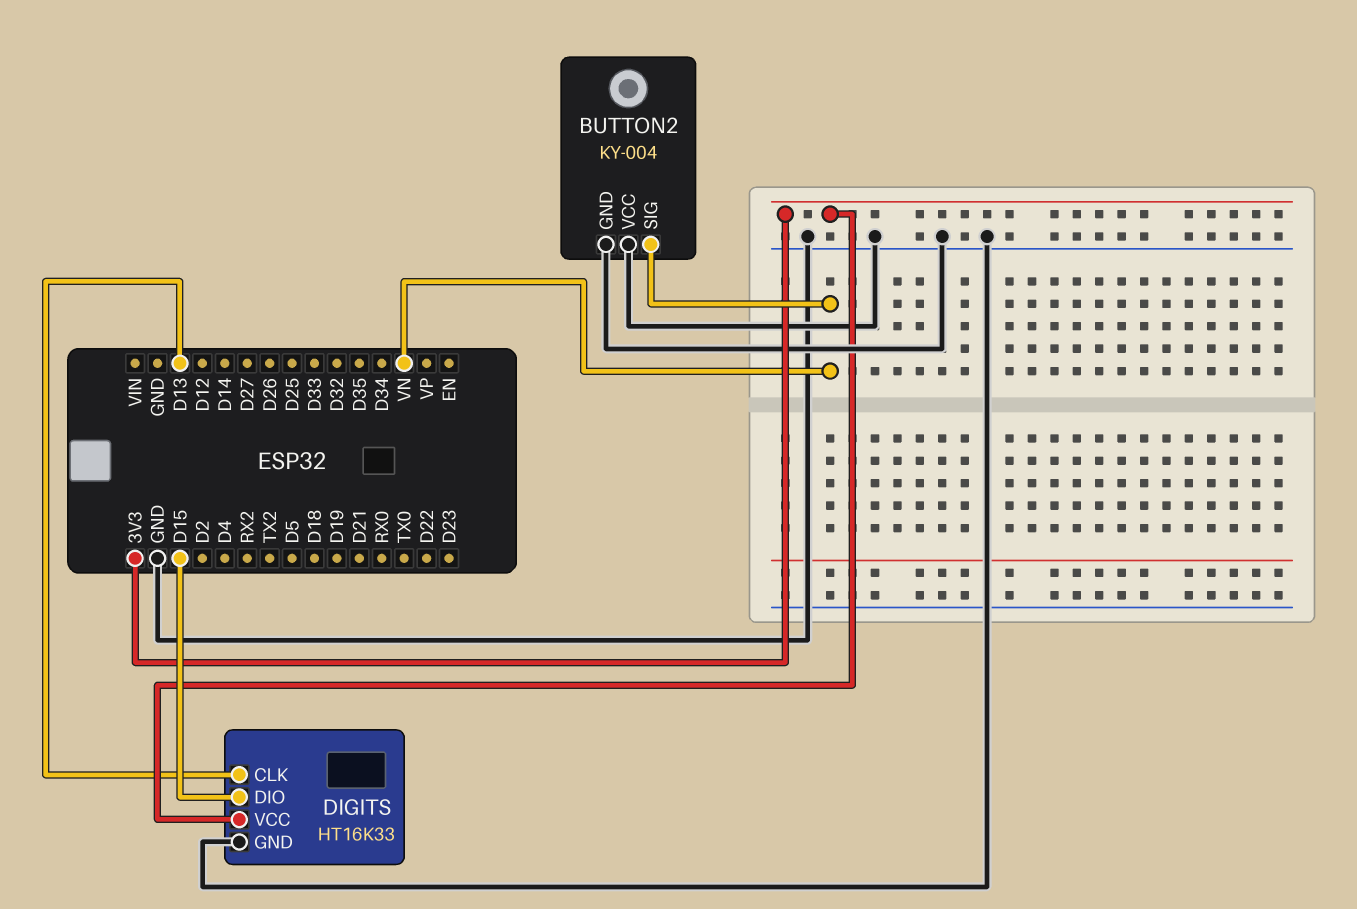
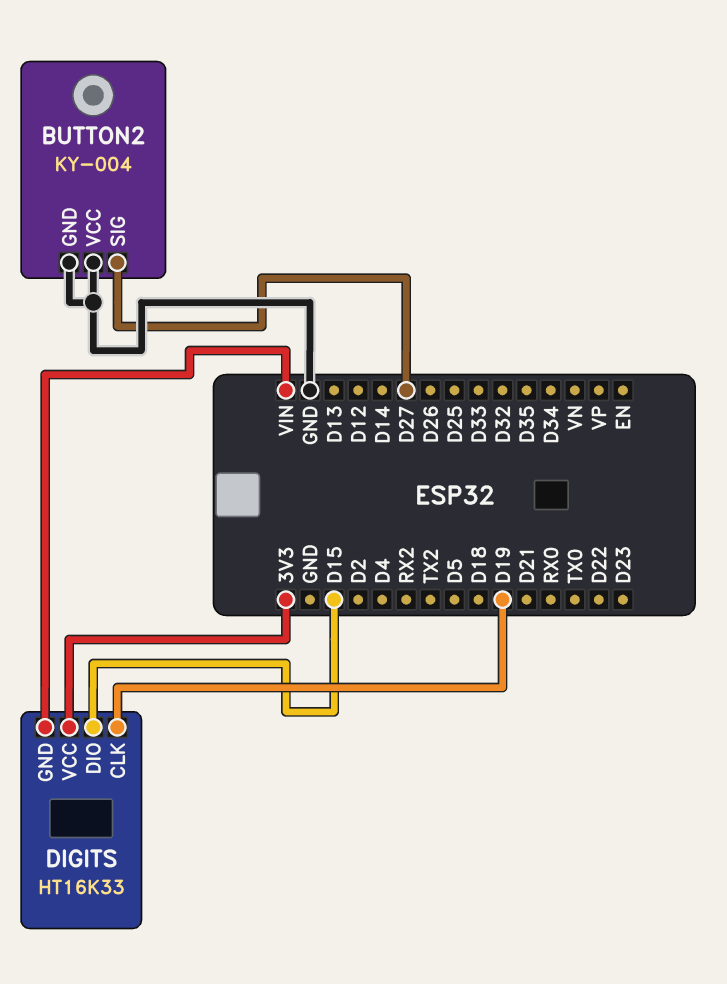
BUTTON2 pin SIG: VN -> D27
DIGITS pin CLK: D13 -> D19
DIGITS pin GND: GND -> VIN

